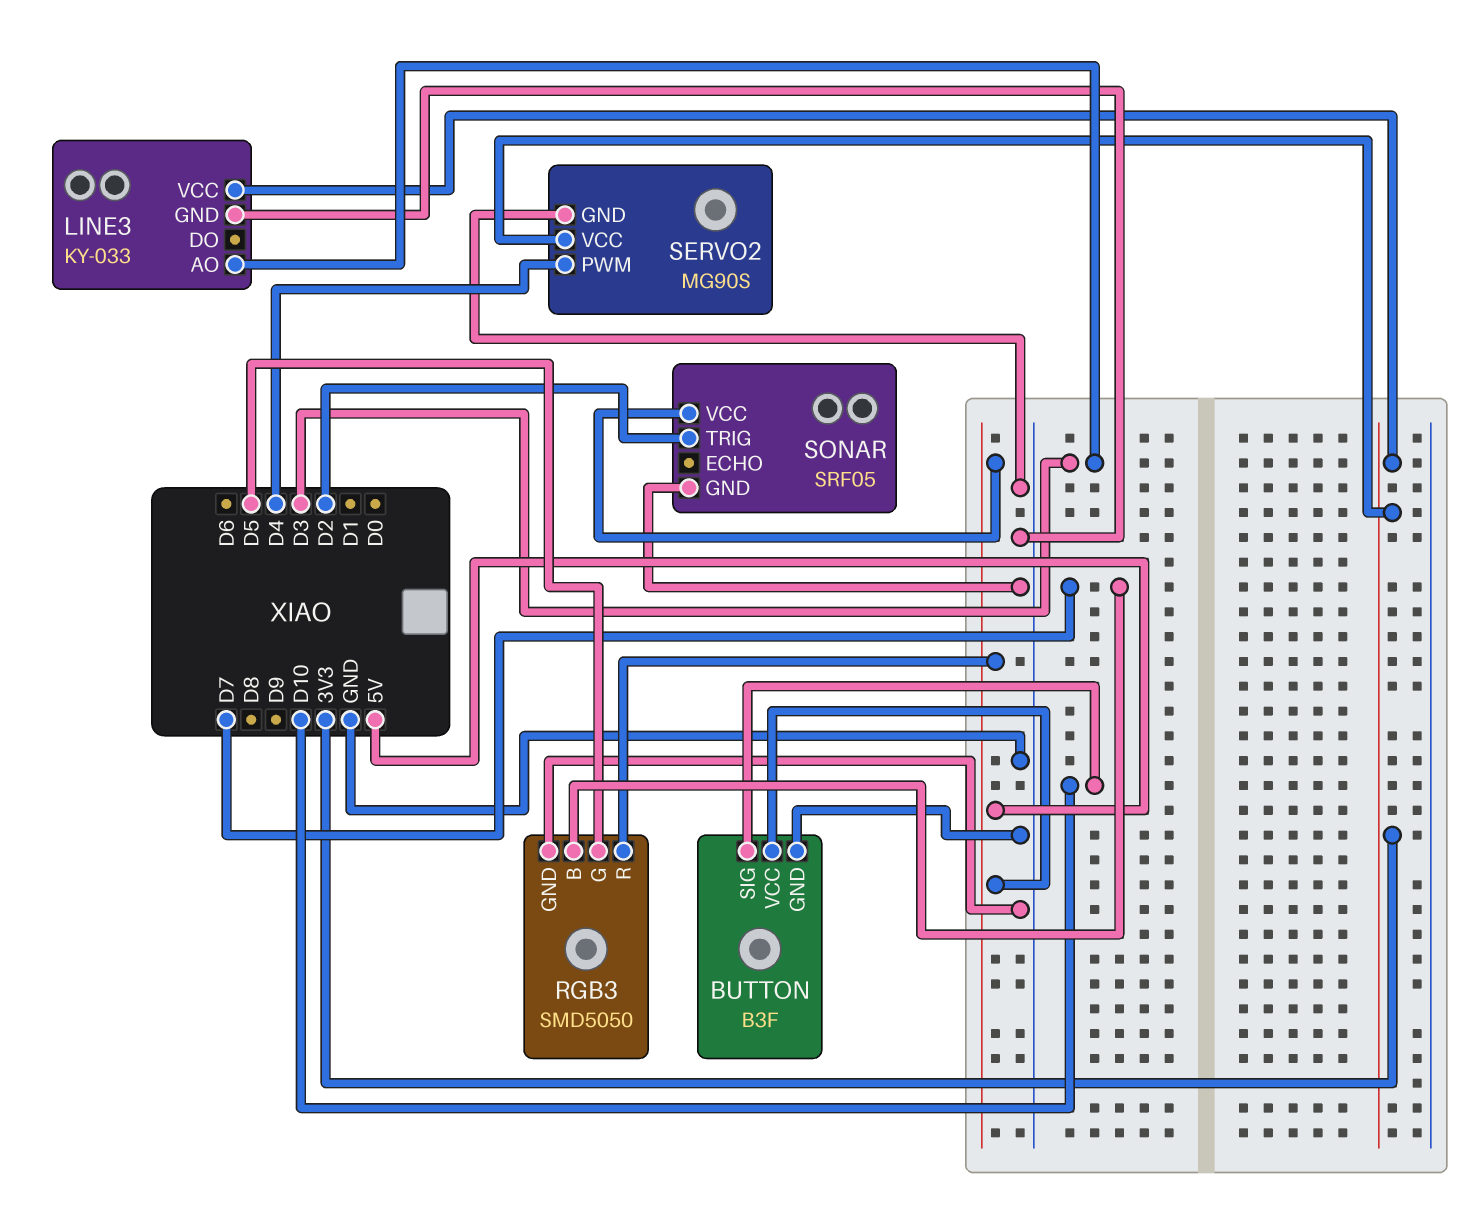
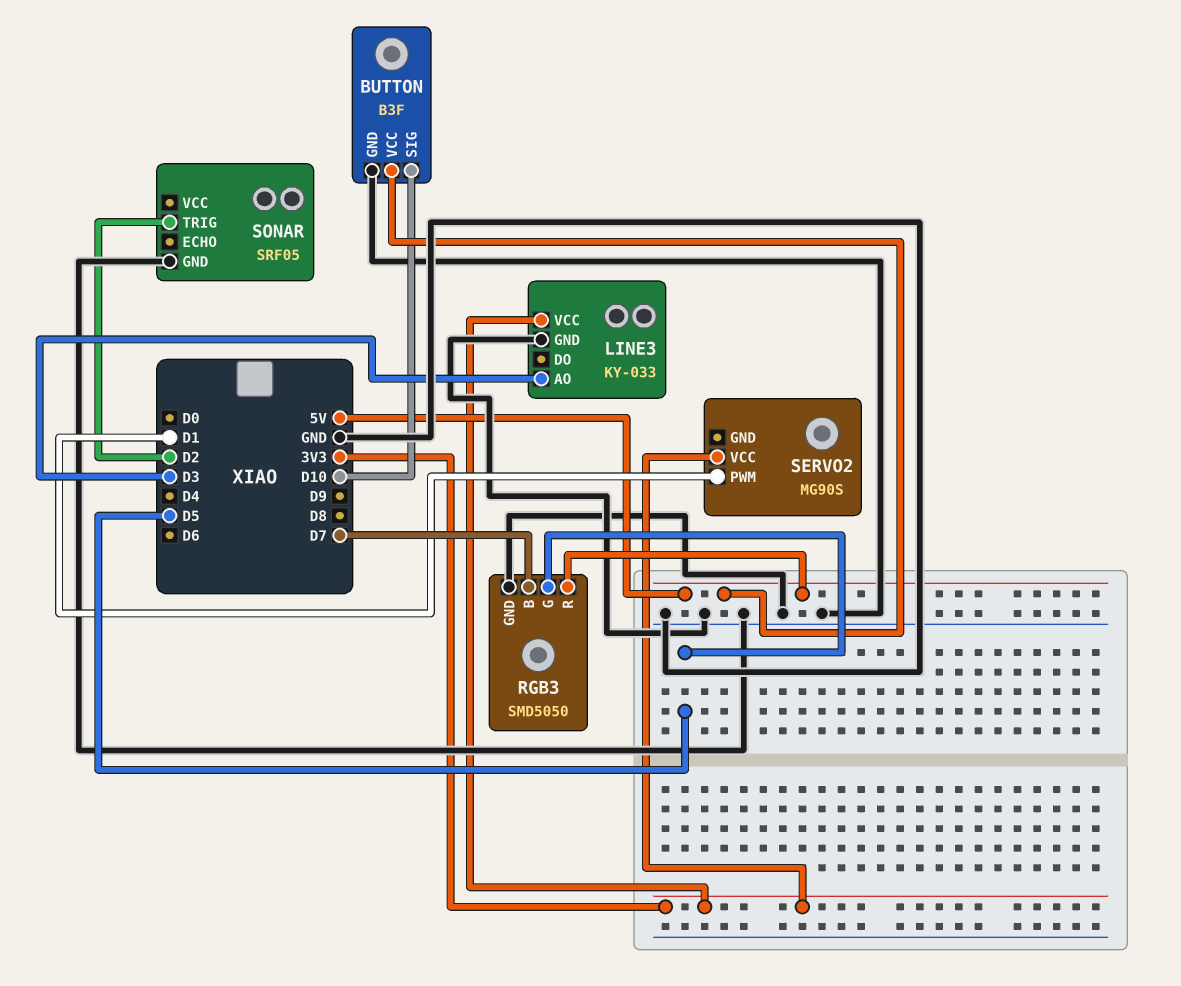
SERVO2 pin GND: GND -> none
SERVO2 pin PWM: D4 -> D1
SONAR pin VCC: 5V -> none

